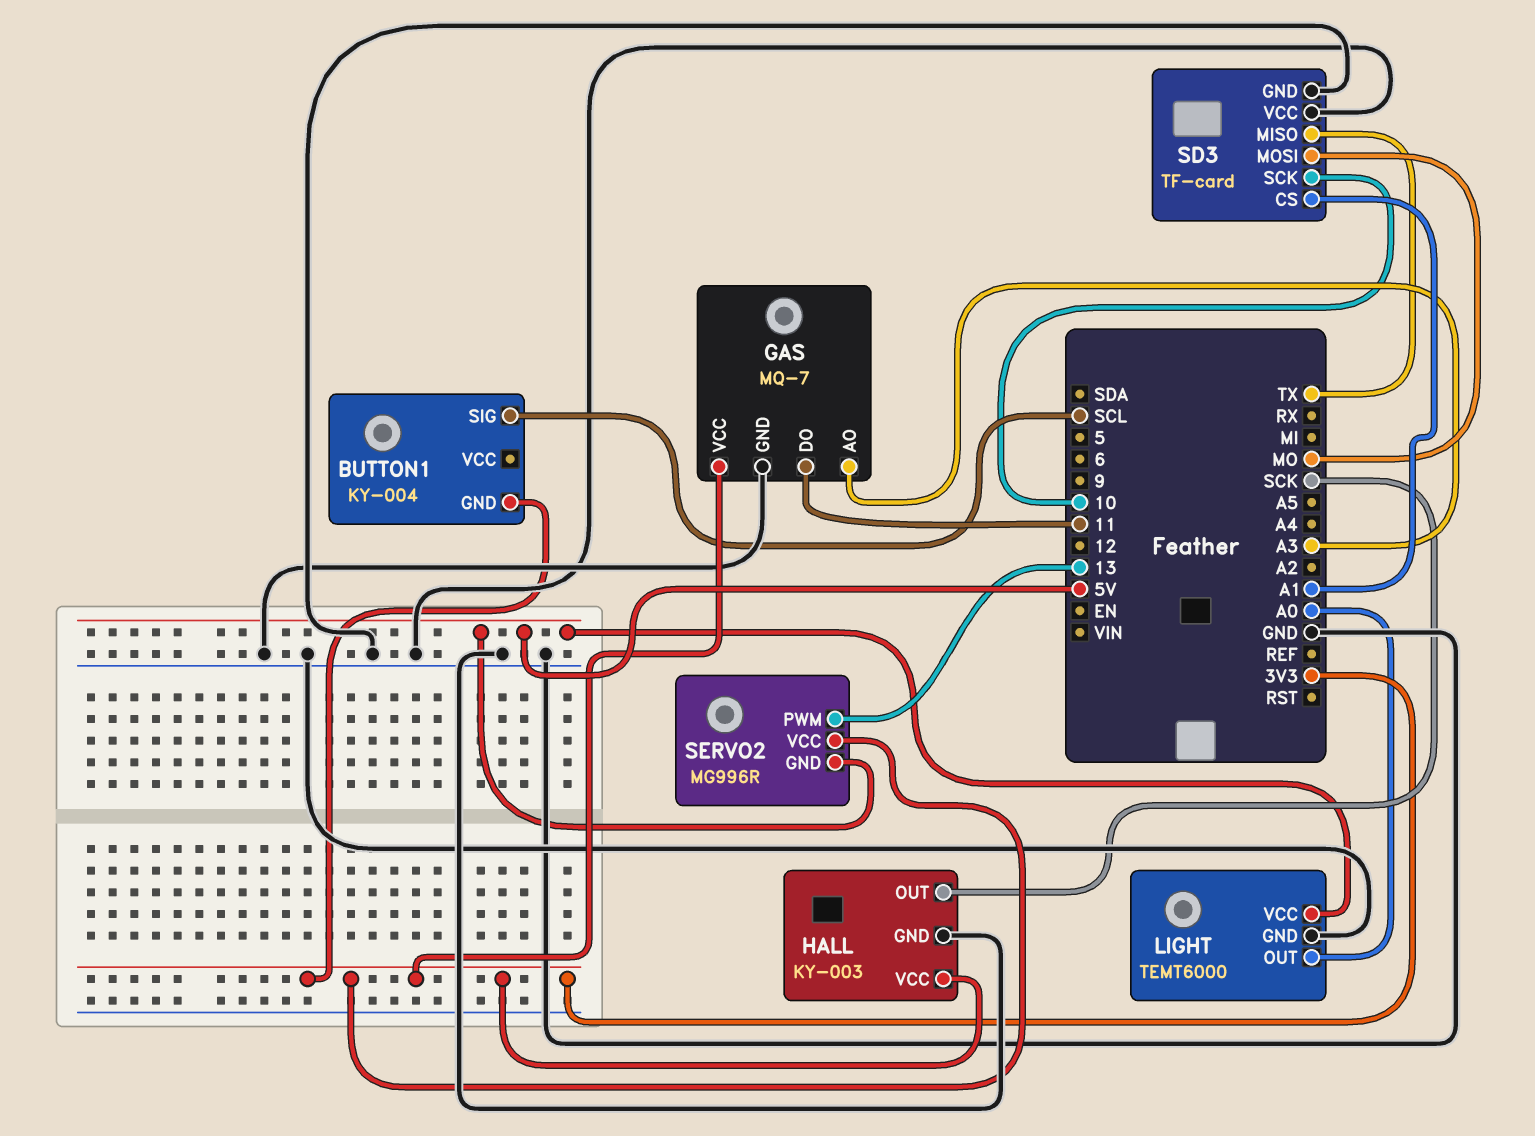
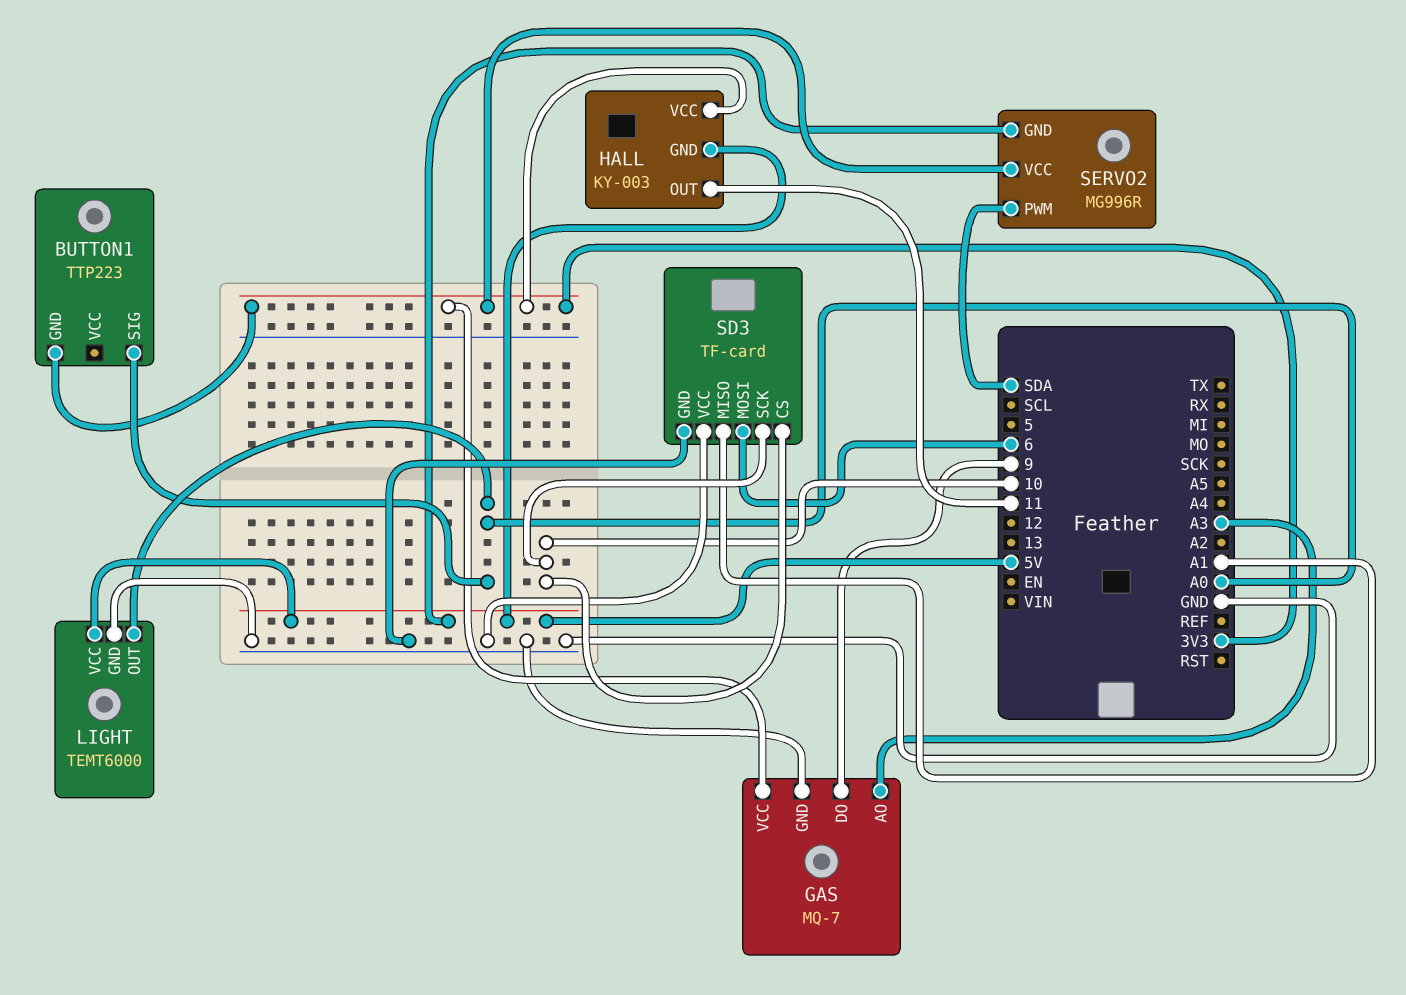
BUTTON1: KY-004 -> TTP223
BUTTON1 pin SIG: SCL -> A0
GAS pin DO: 11 -> 9
HALL pin GND: GND -> 5V
HALL pin OUT: SCK -> 11
SD3 pin CS: A1 -> 10
SD3 pin MISO: TX -> A1
SD3 pin MOSI: MO -> 6
SERVO2 pin PWM: 13 -> SDA

